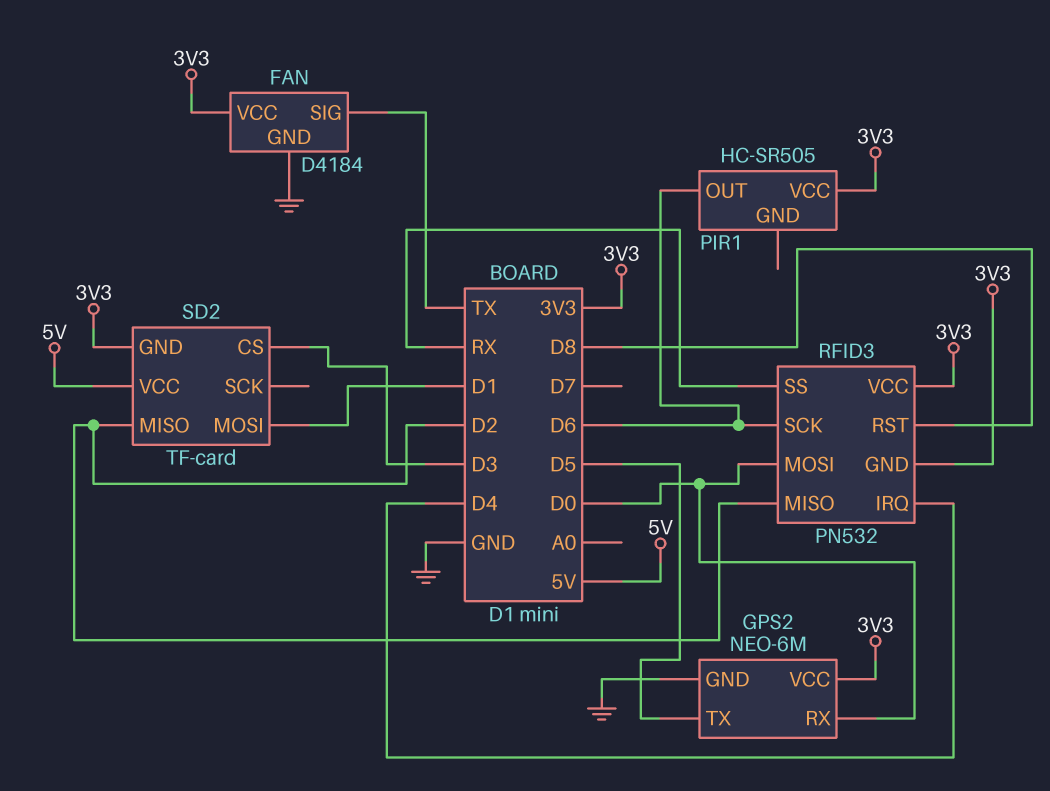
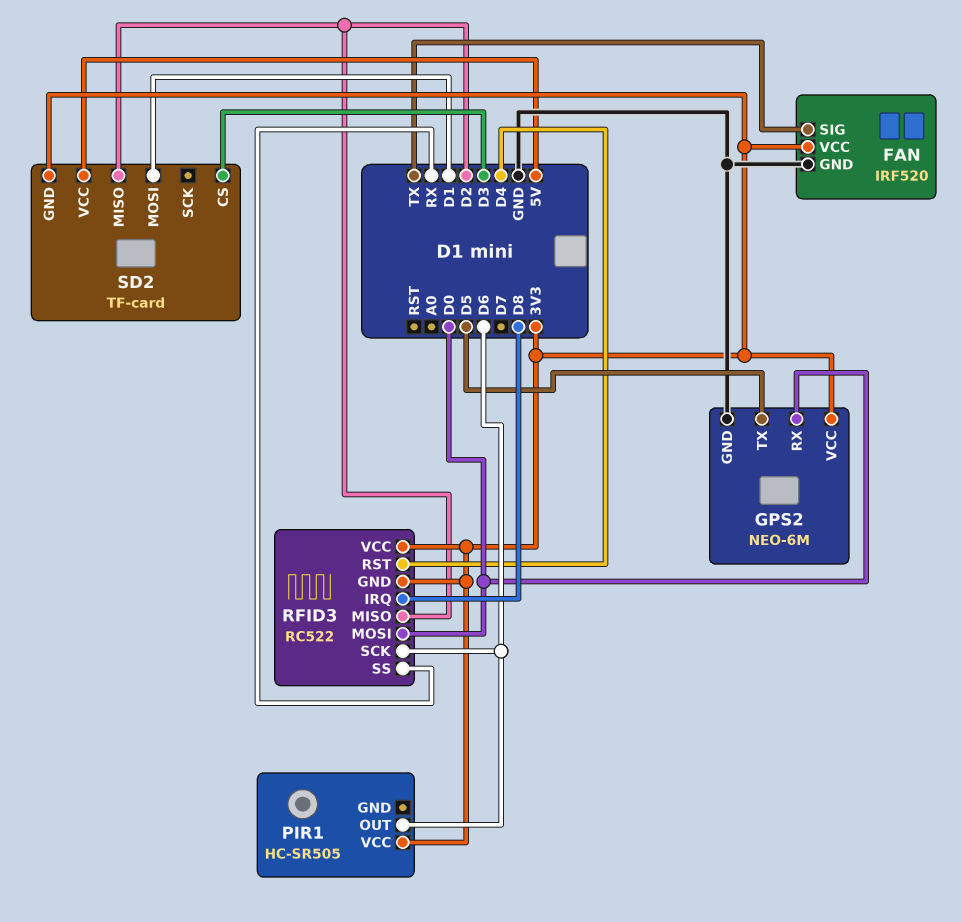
FAN: D4184 -> IRF520
RFID3: PN532 -> RC522
RFID3 pin IRQ: D4 -> D8
RFID3 pin RST: D8 -> D4

